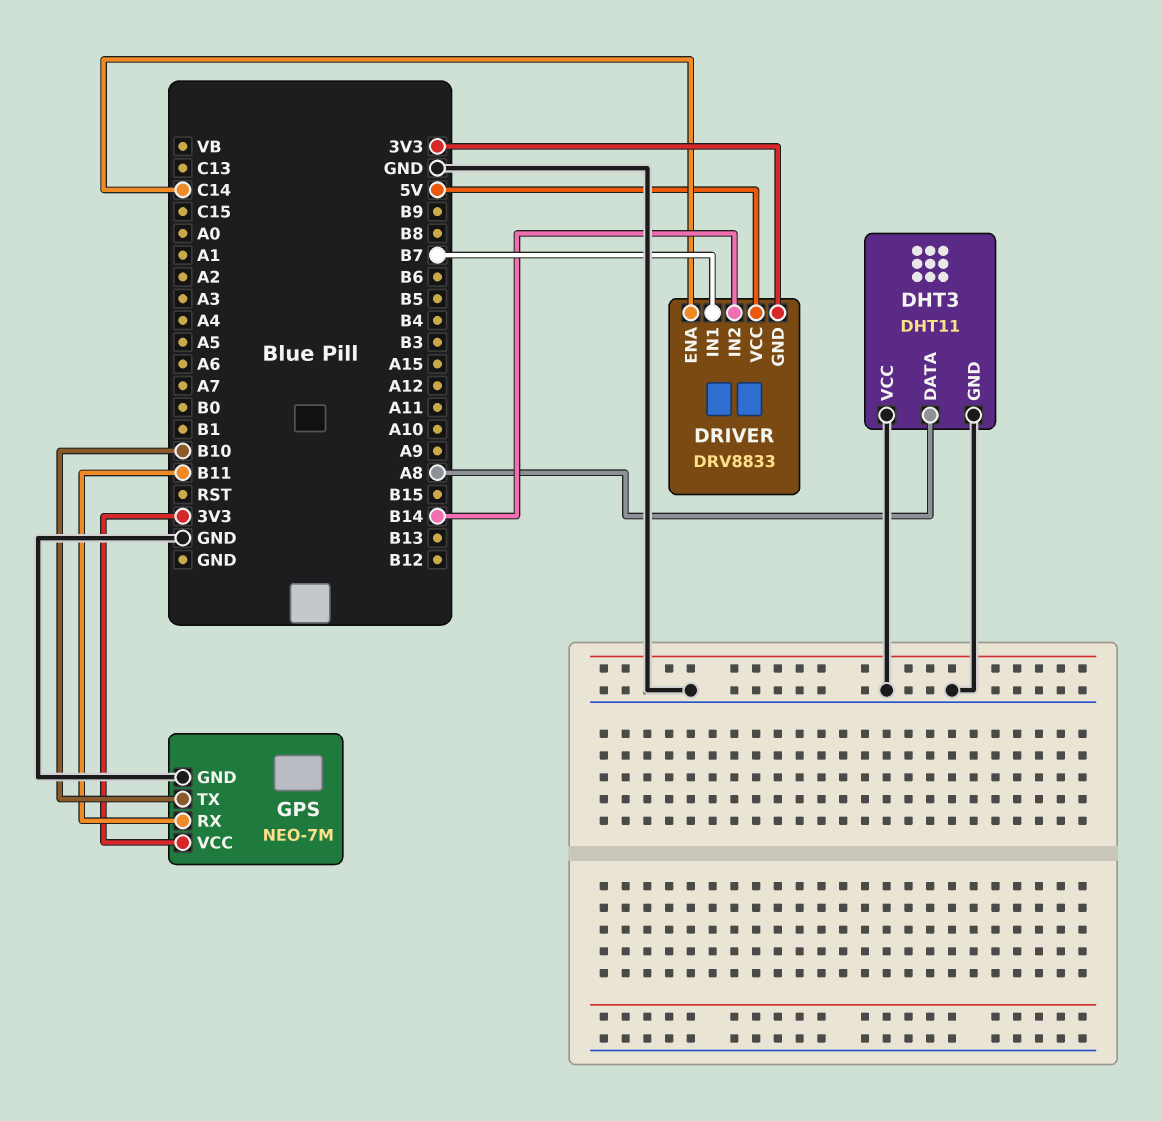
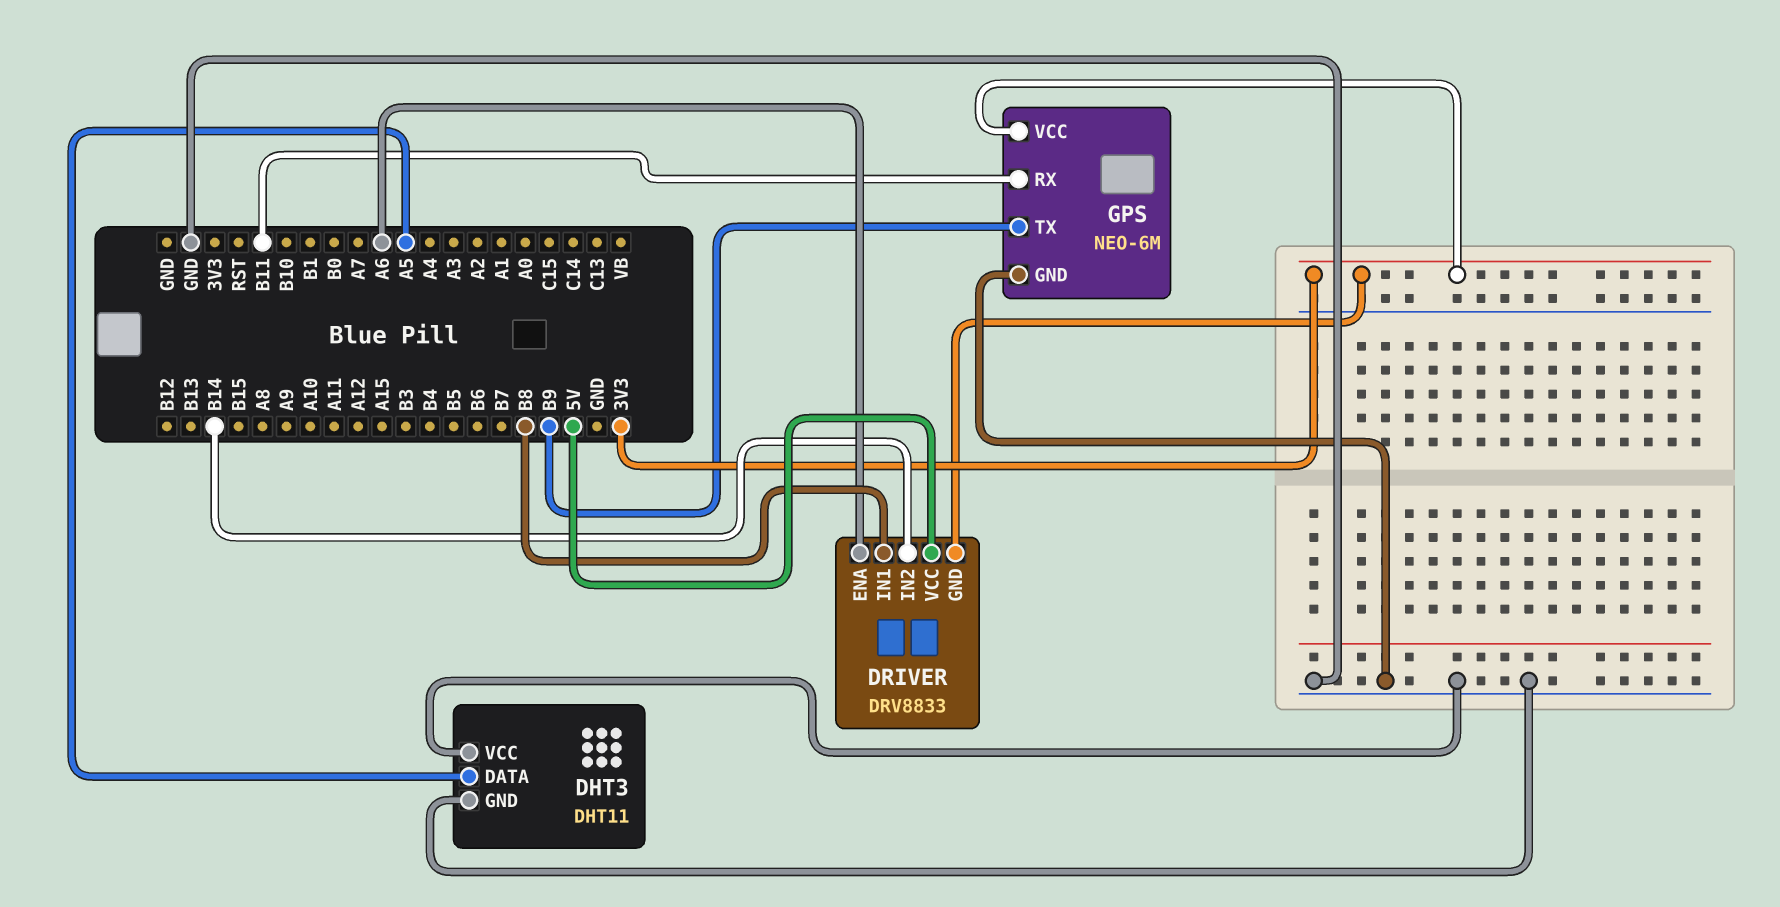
DHT3 pin DATA: A8 -> A5
DRIVER pin ENA: C14 -> A6
DRIVER pin IN1: B7 -> B8
GPS: NEO-7M -> NEO-6M
GPS pin TX: B10 -> B9

